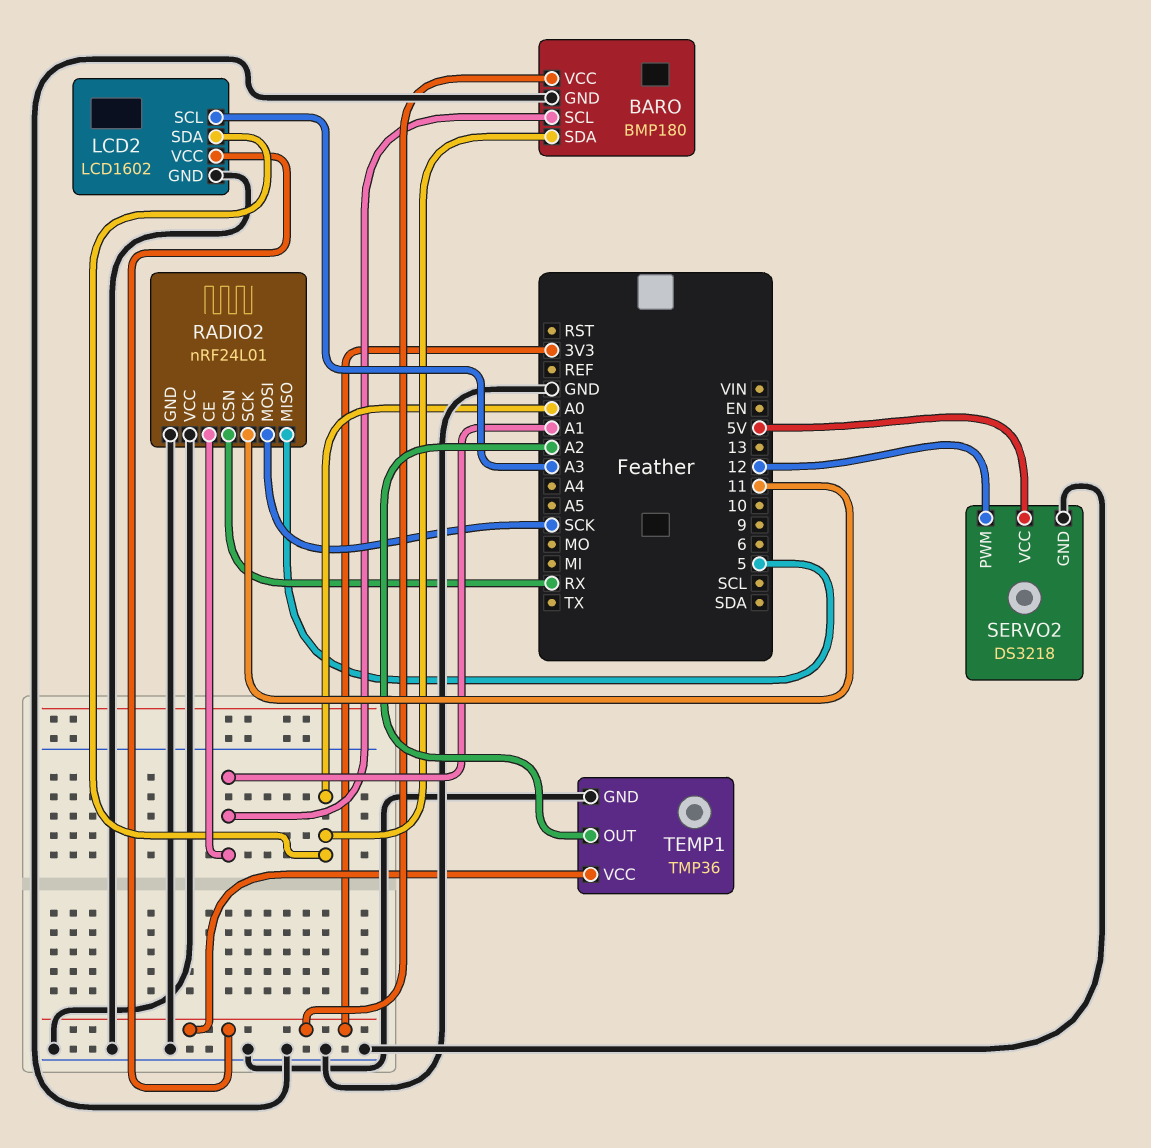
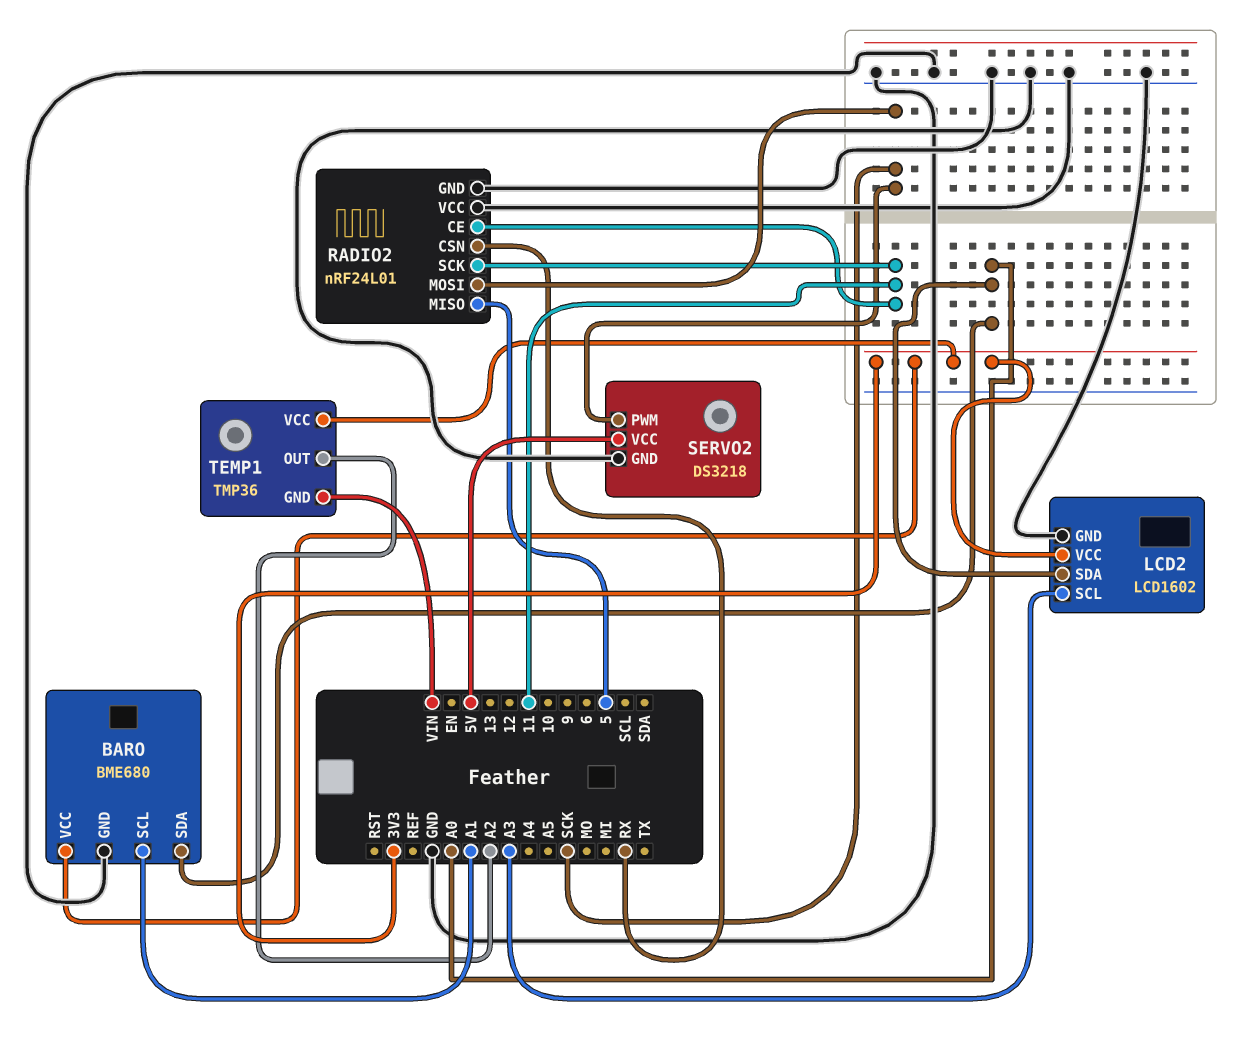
BARO: BMP180 -> BME680
RADIO2 pin CE: A1 -> 11
SERVO2 pin PWM: 12 -> SCK
TEMP1 pin GND: GND -> VIN

